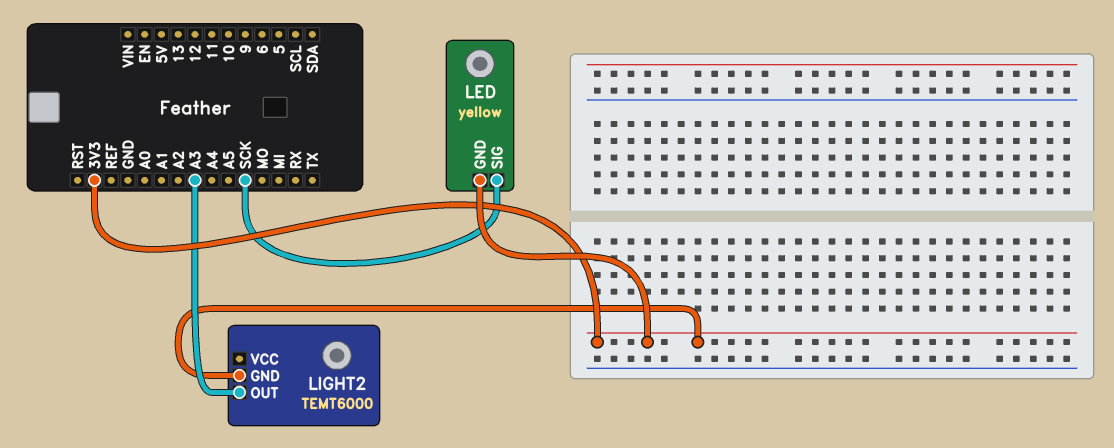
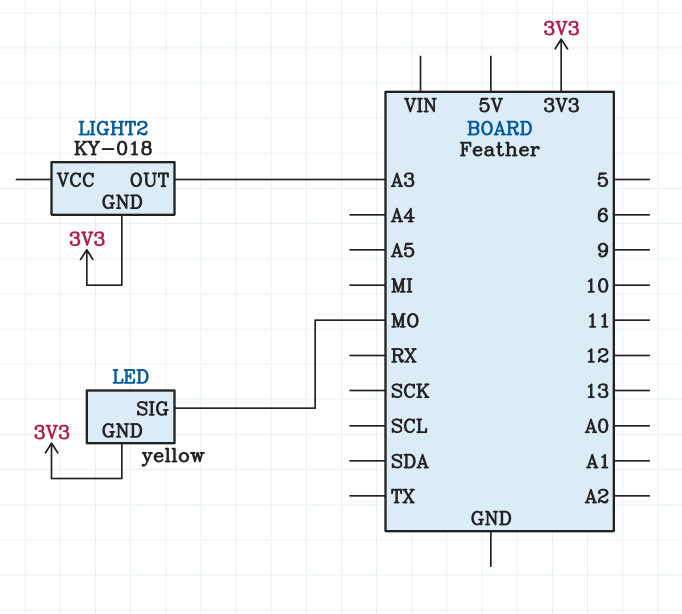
LED pin SIG: SCK -> MO
LIGHT2: TEMT6000 -> KY-018

